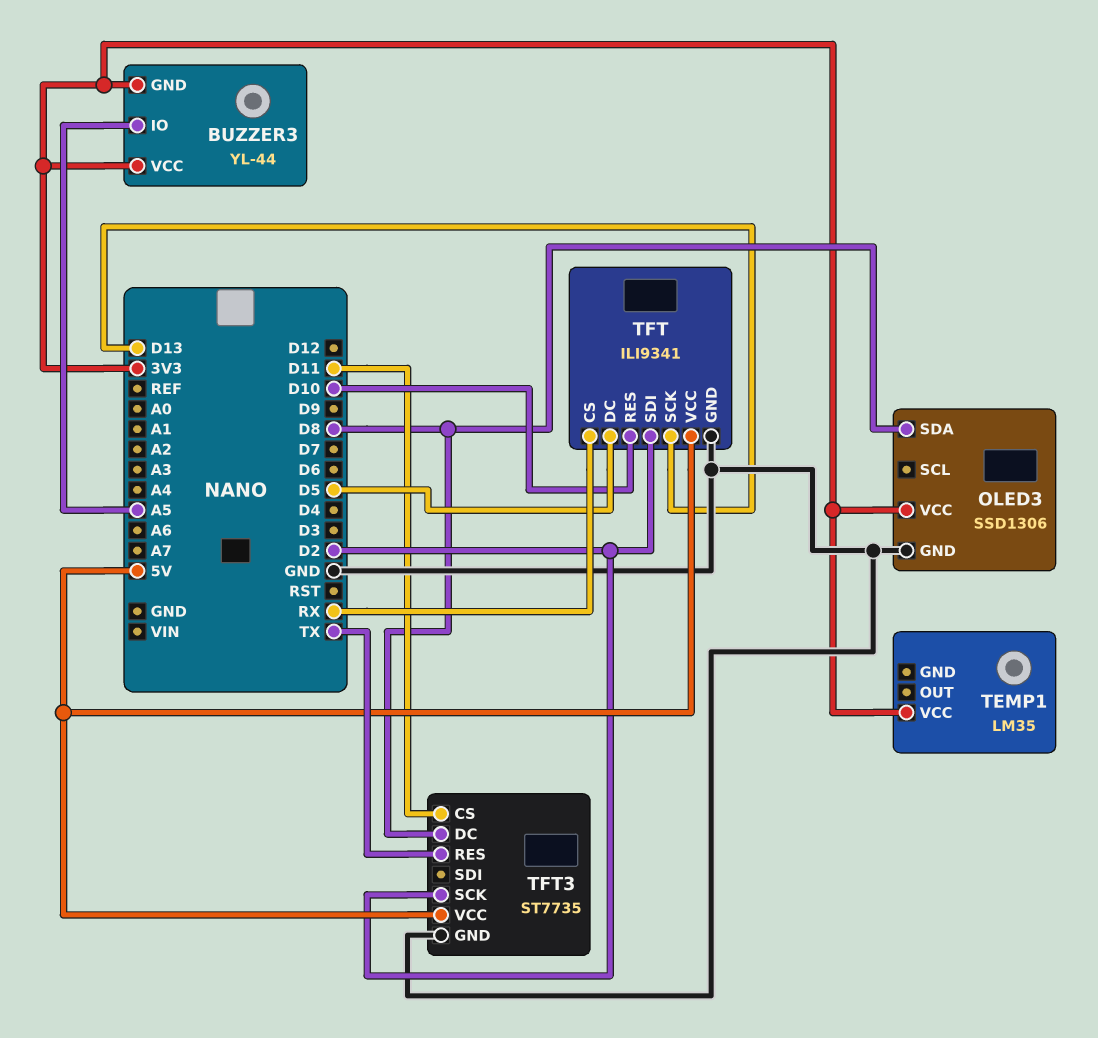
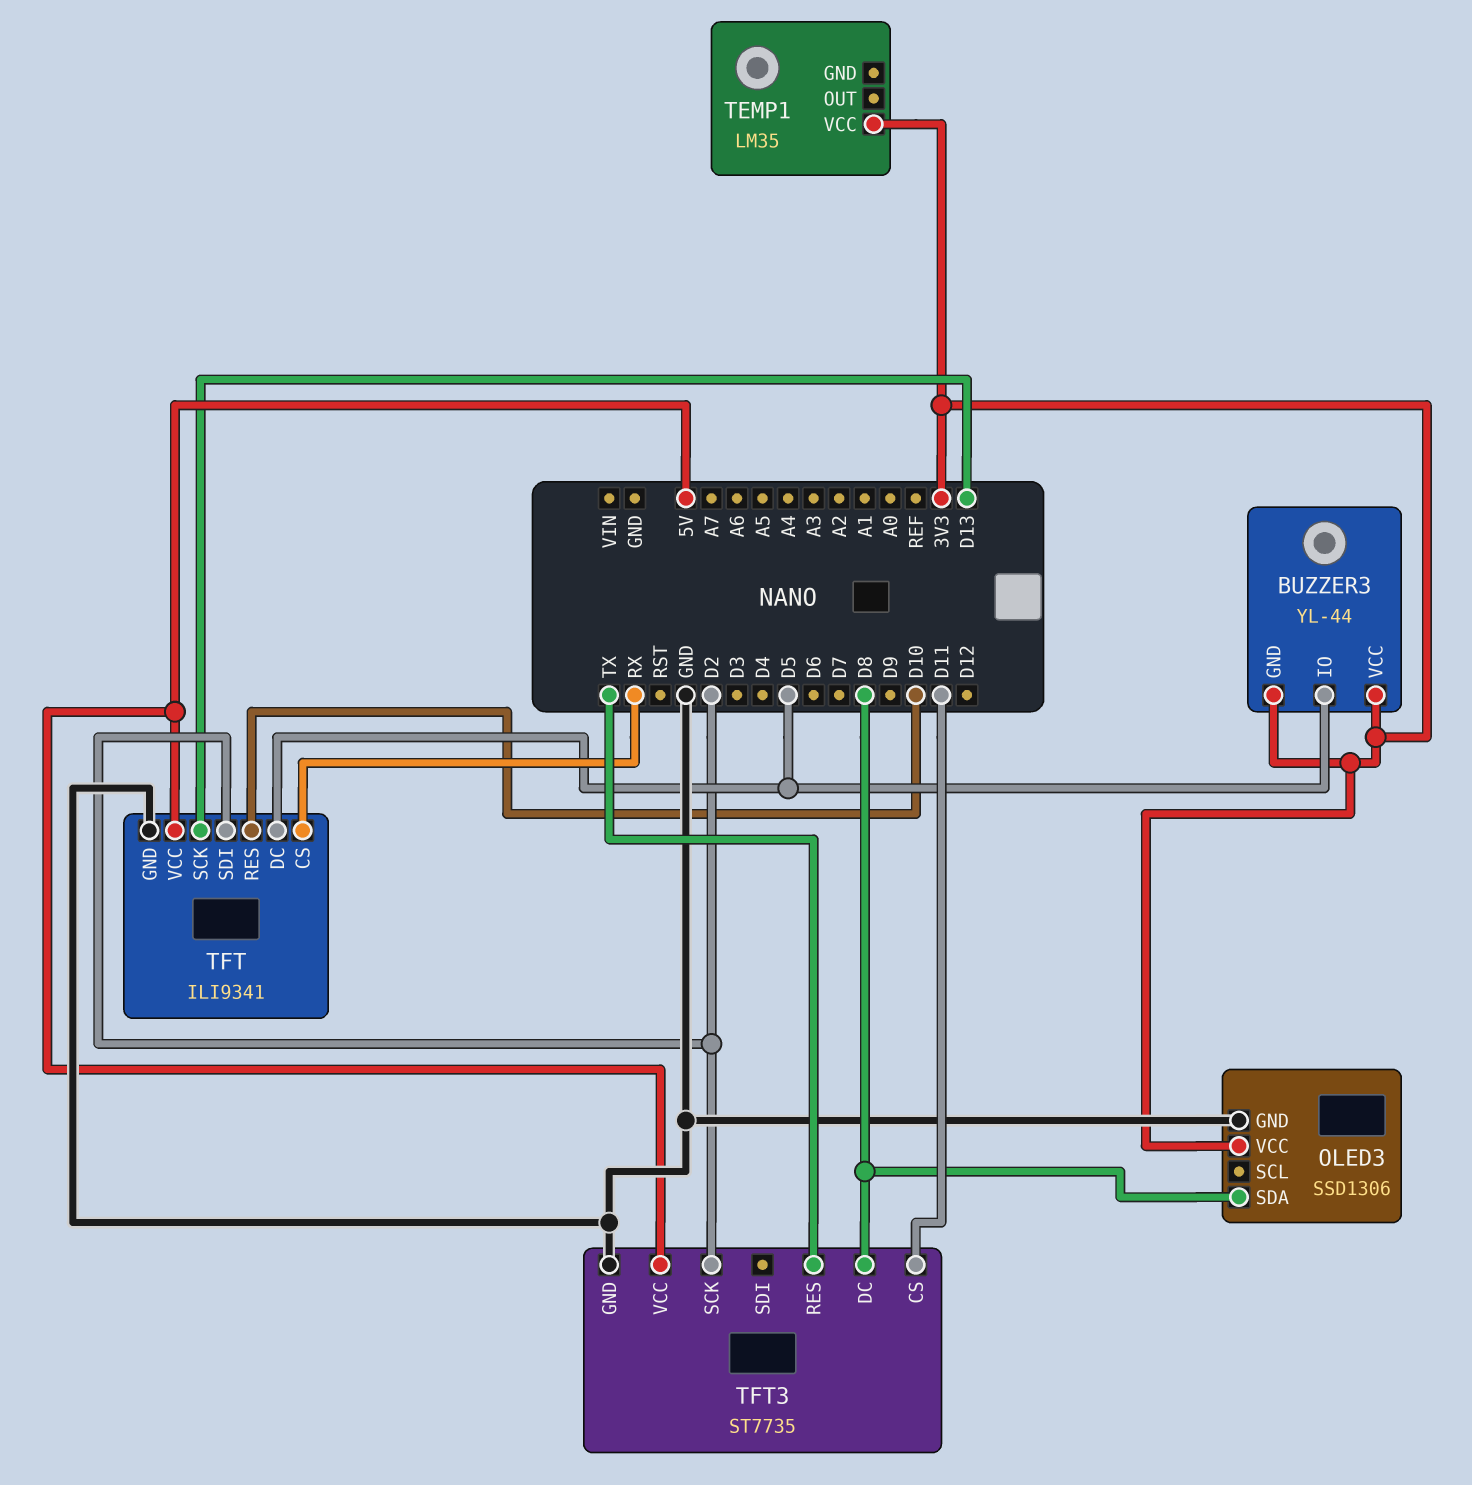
BUZZER3 pin IO: A5 -> D5

